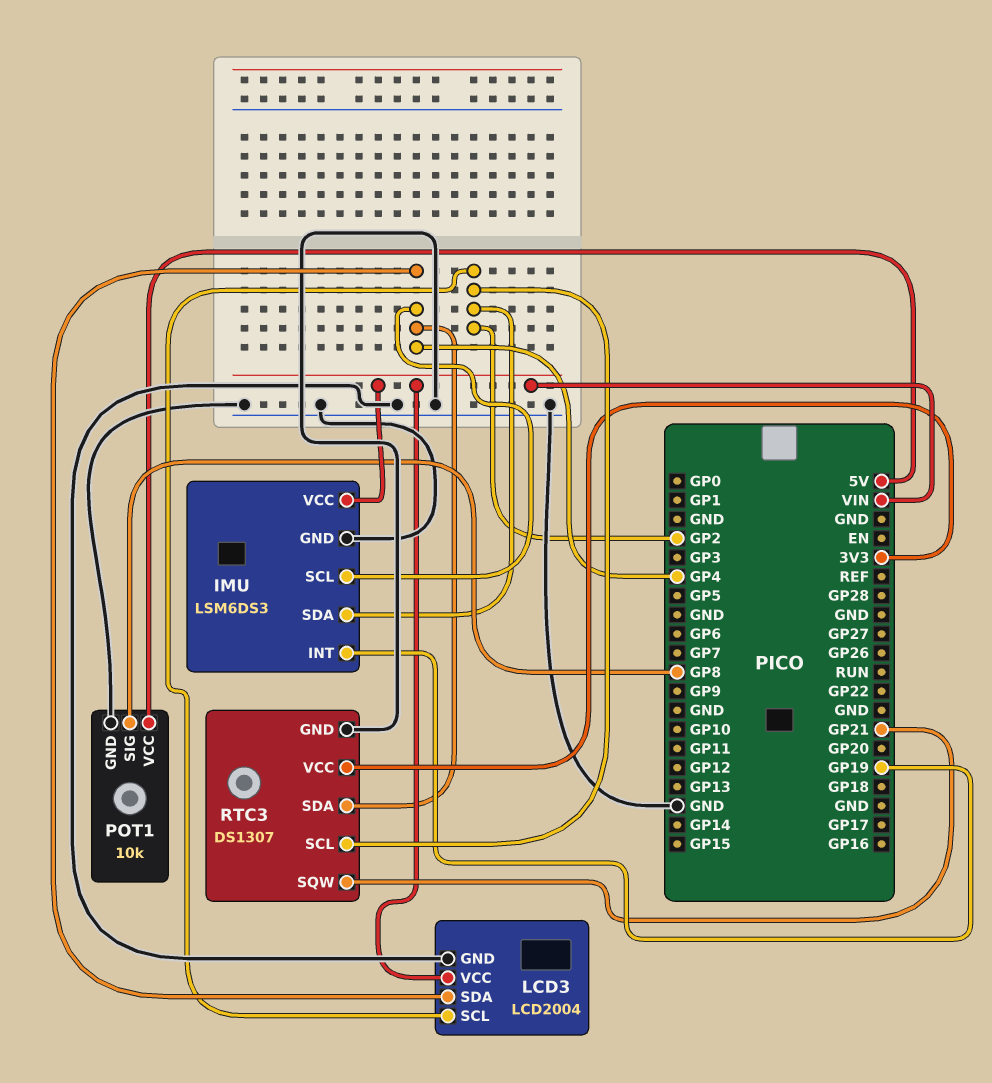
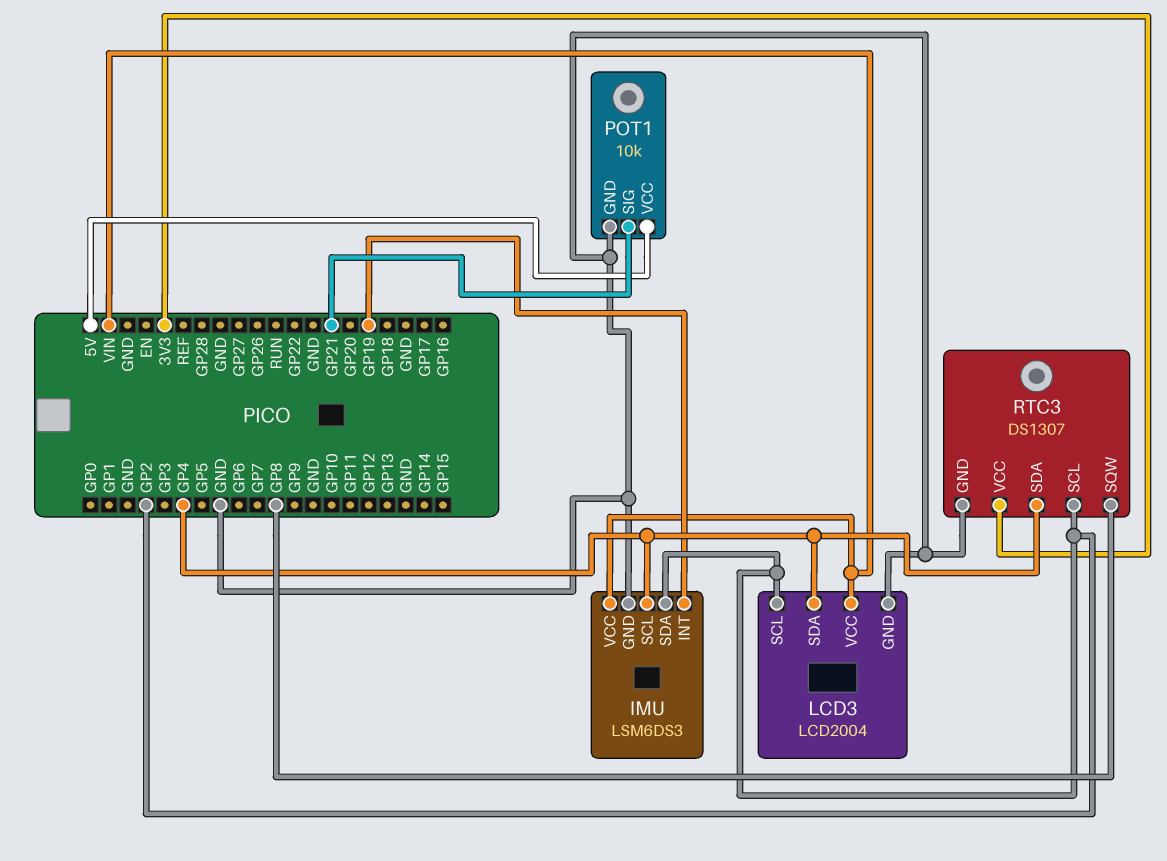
POT1 pin SIG: GP8 -> GP21
RTC3 pin SQW: GP21 -> GP8

